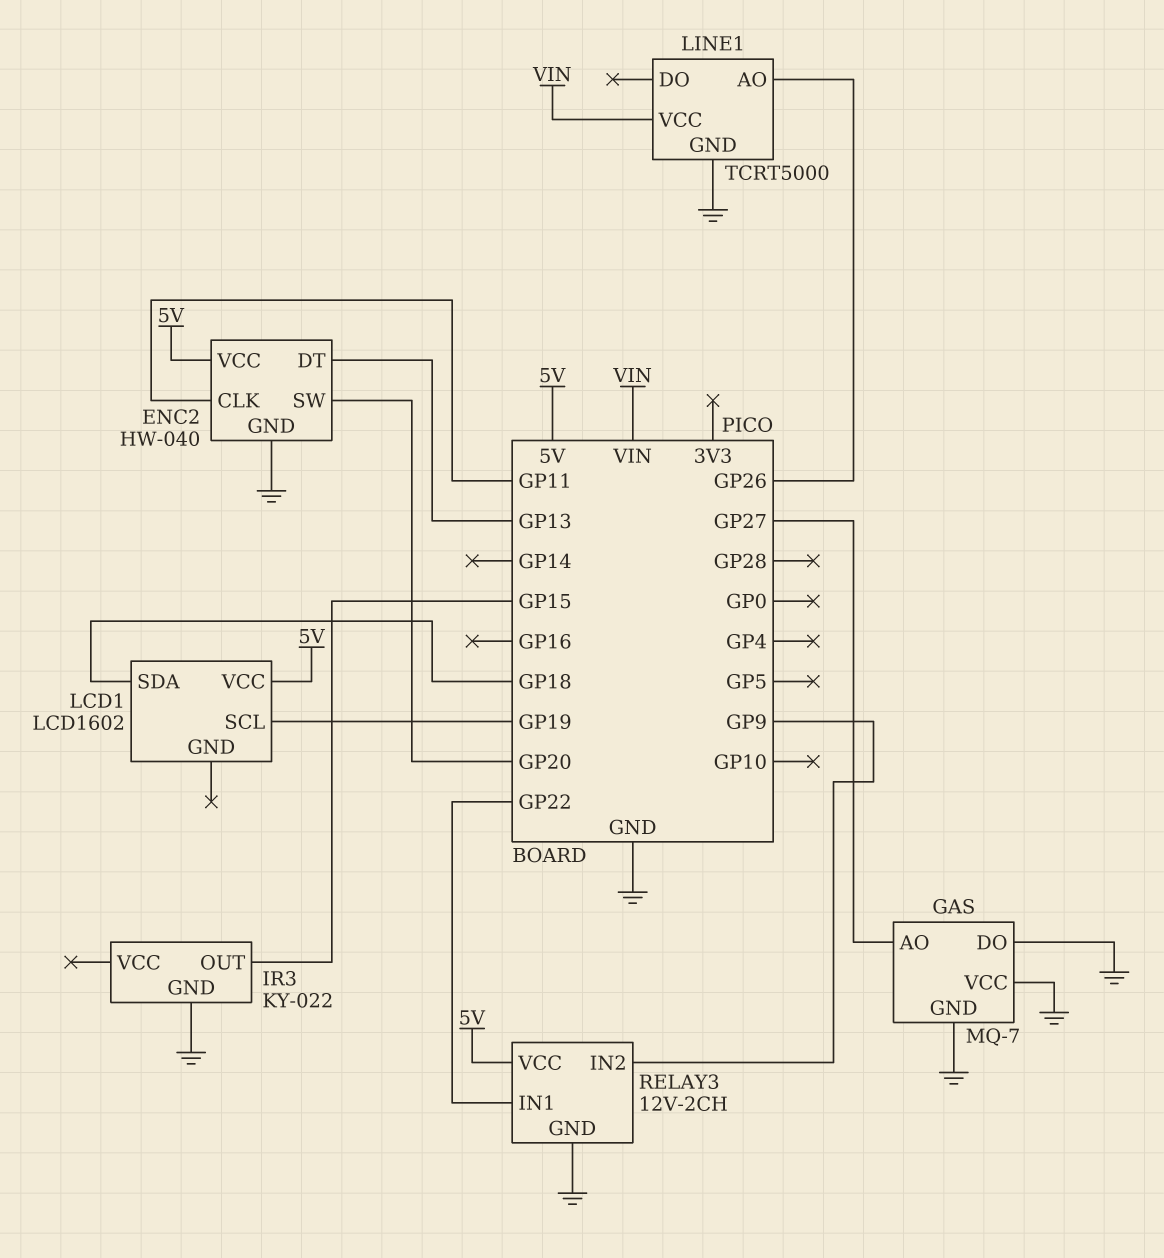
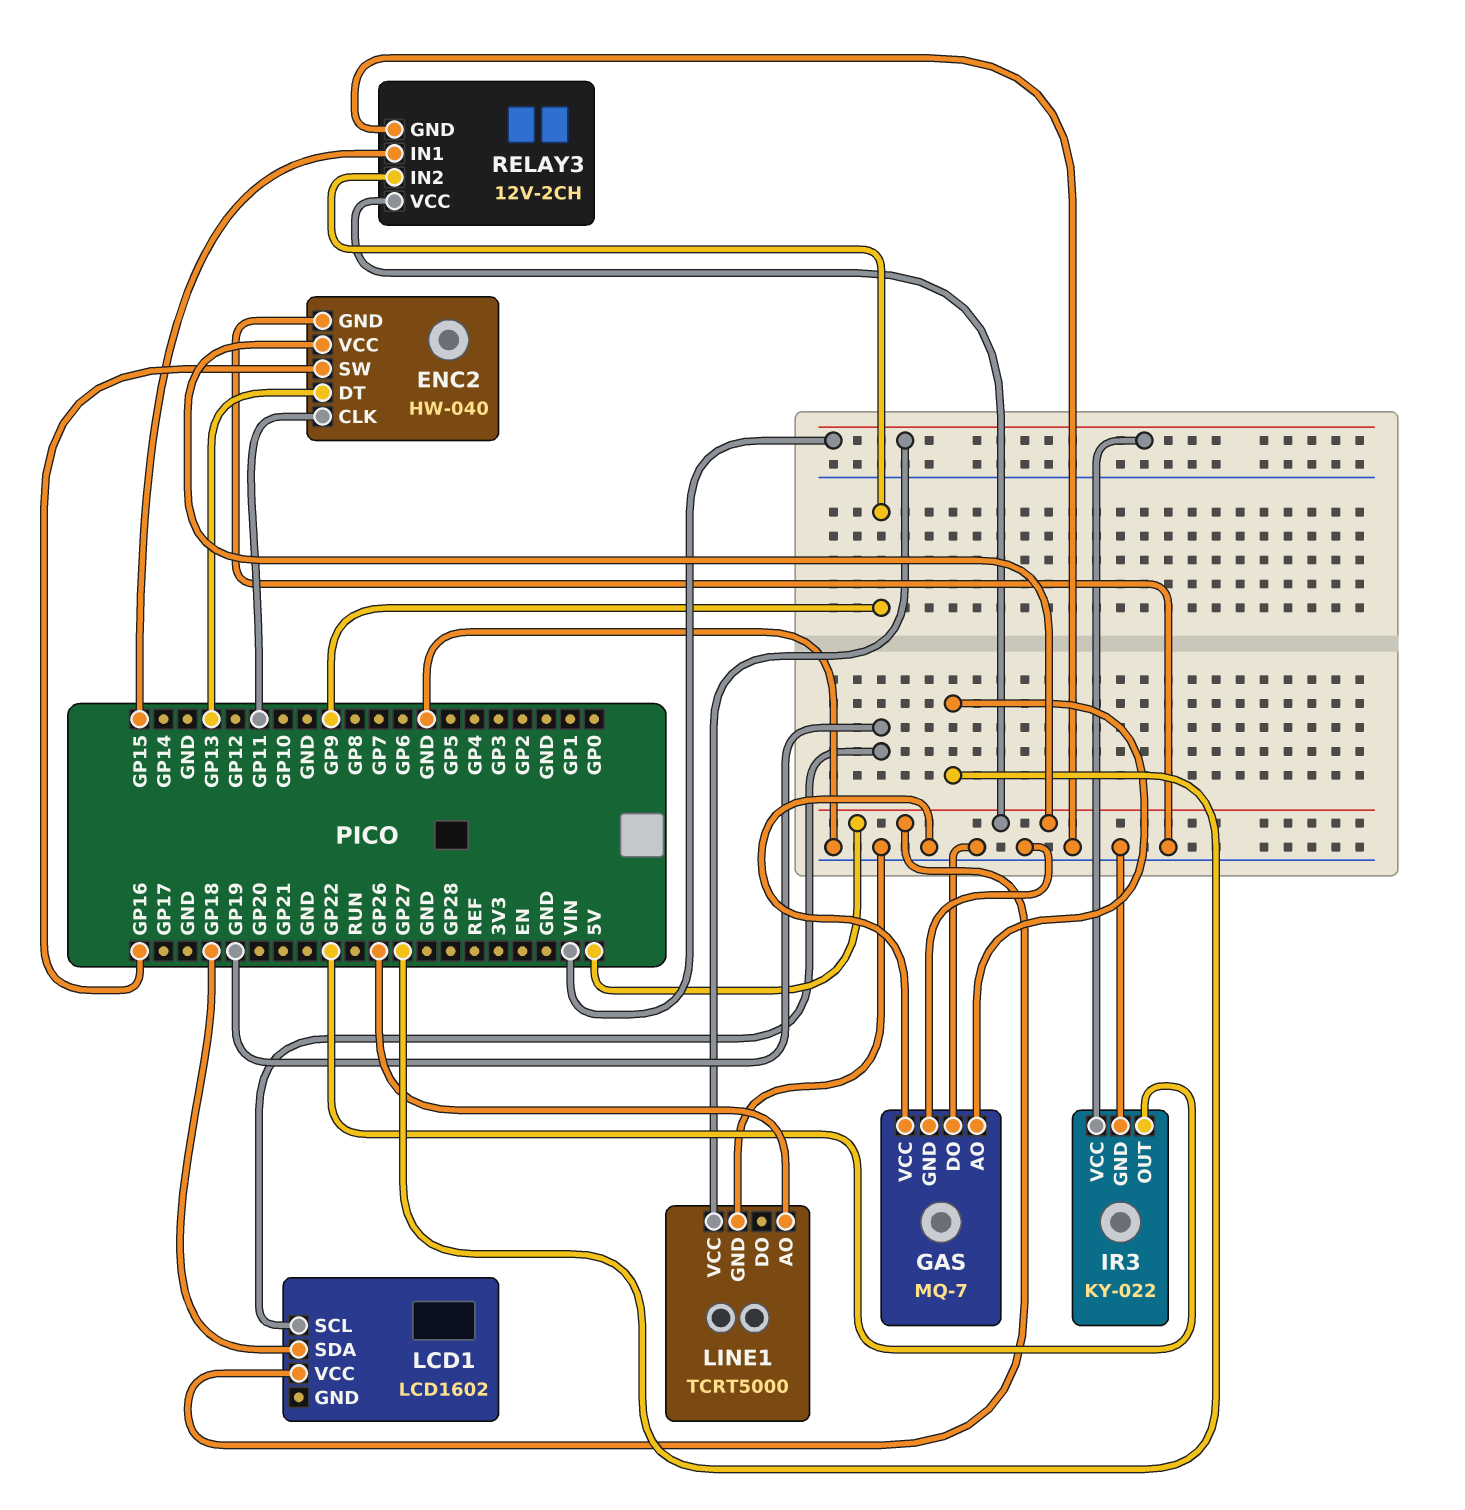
ENC2 pin SW: GP20 -> GP16
IR3 pin OUT: GP15 -> GP22
IR3 pin VCC: none -> VIN
RELAY3 pin IN1: GP22 -> GP15

